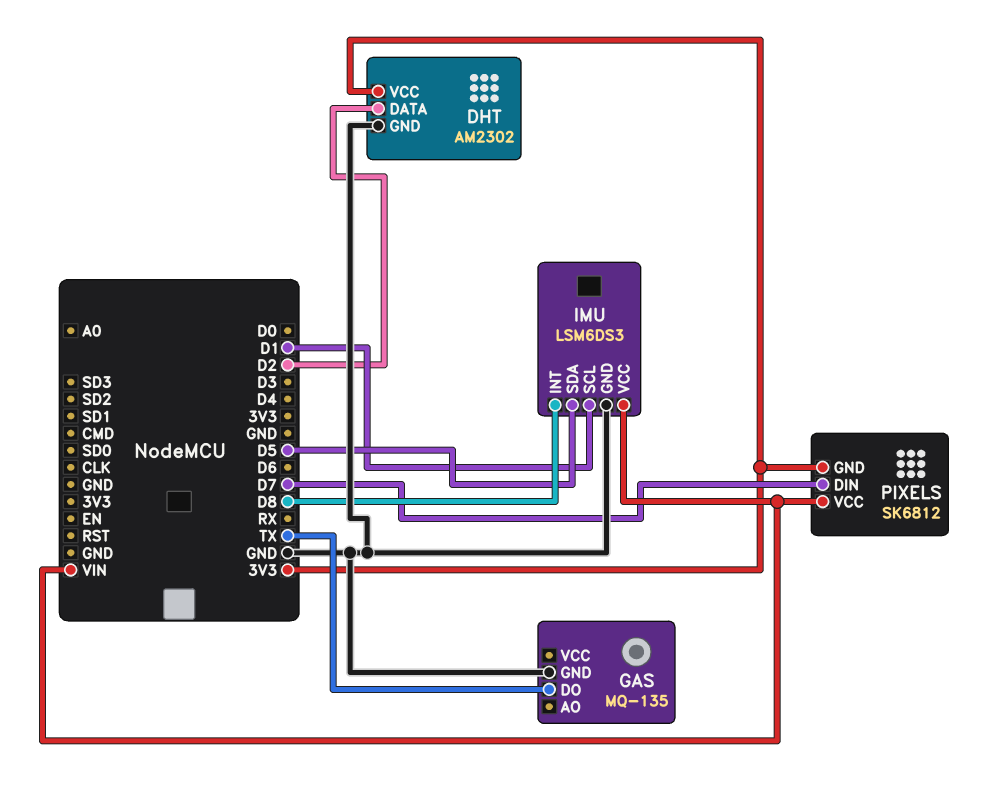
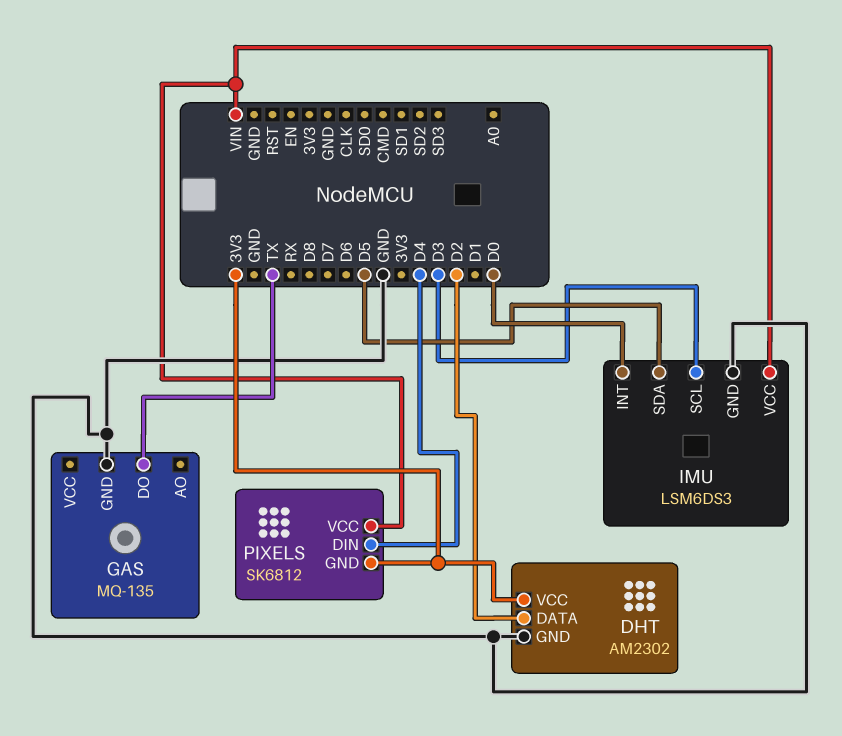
IMU pin INT: D8 -> D0
IMU pin SCL: D1 -> D3
PIXELS pin DIN: D7 -> D4

